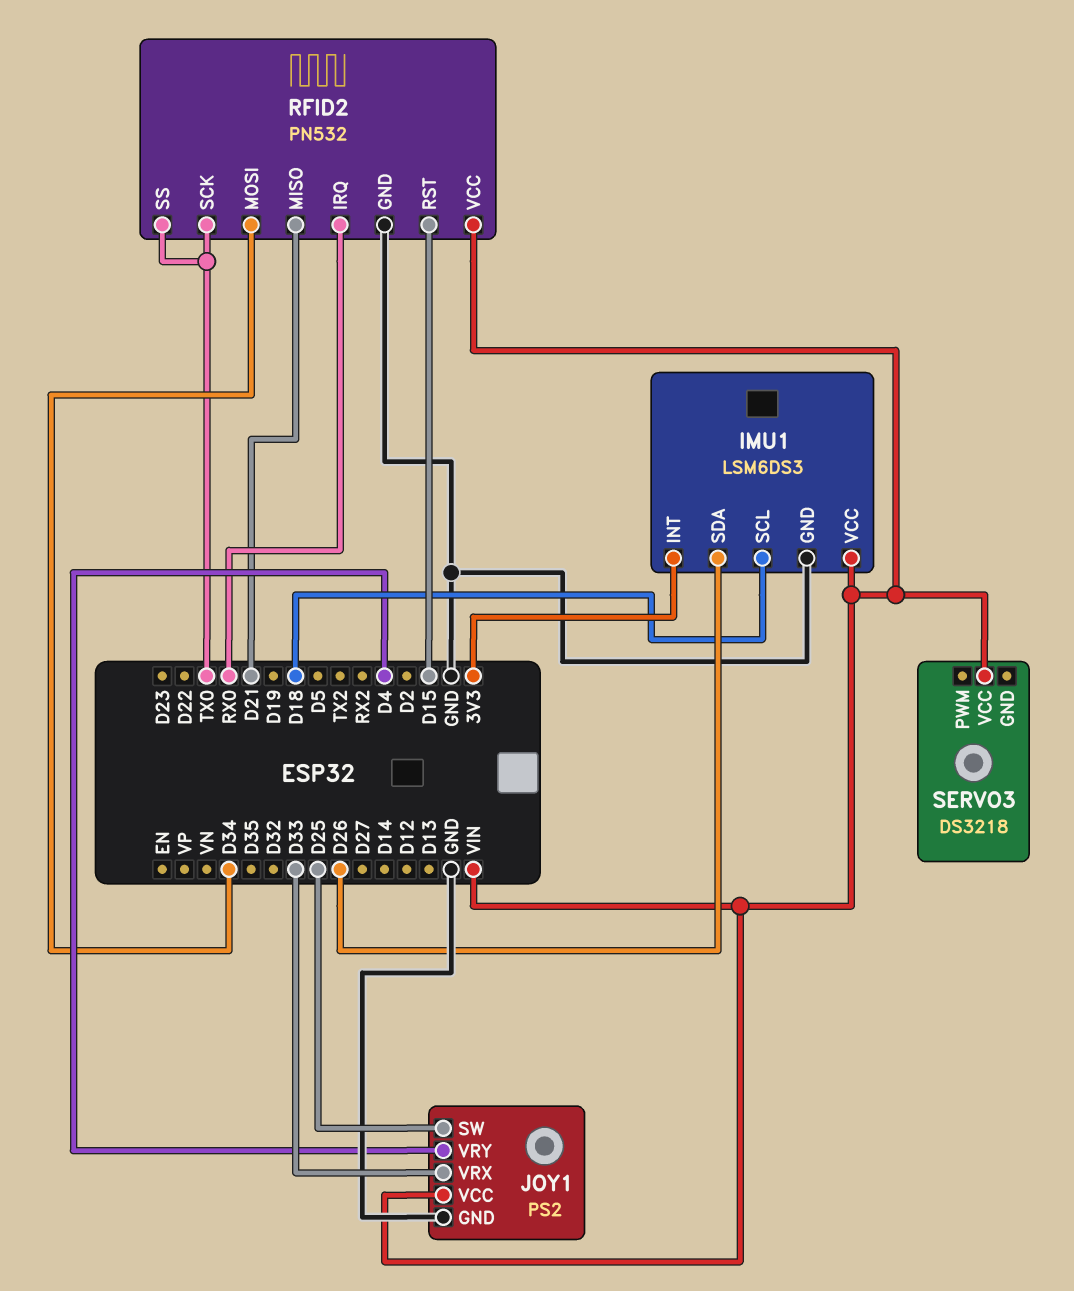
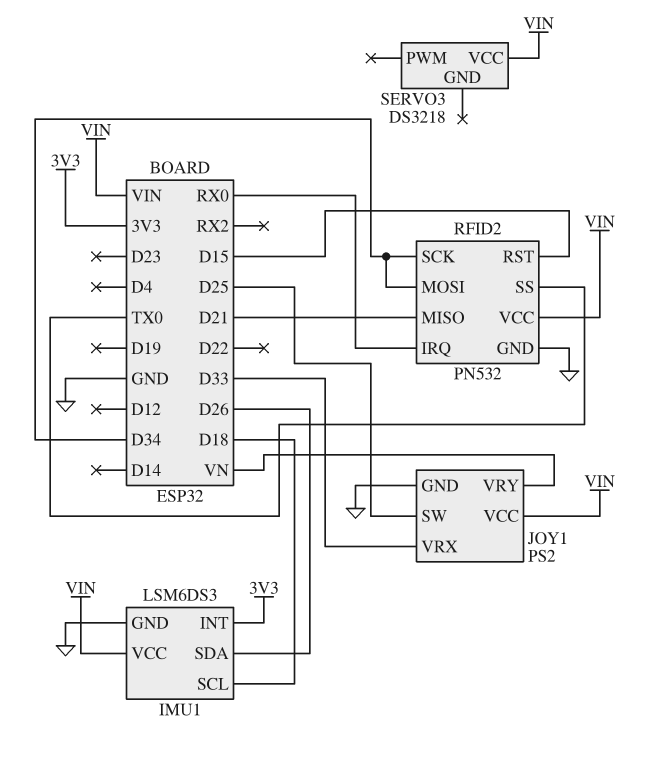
JOY1 pin VRY: D4 -> VN
RFID2 pin SCK: TX0 -> D34

